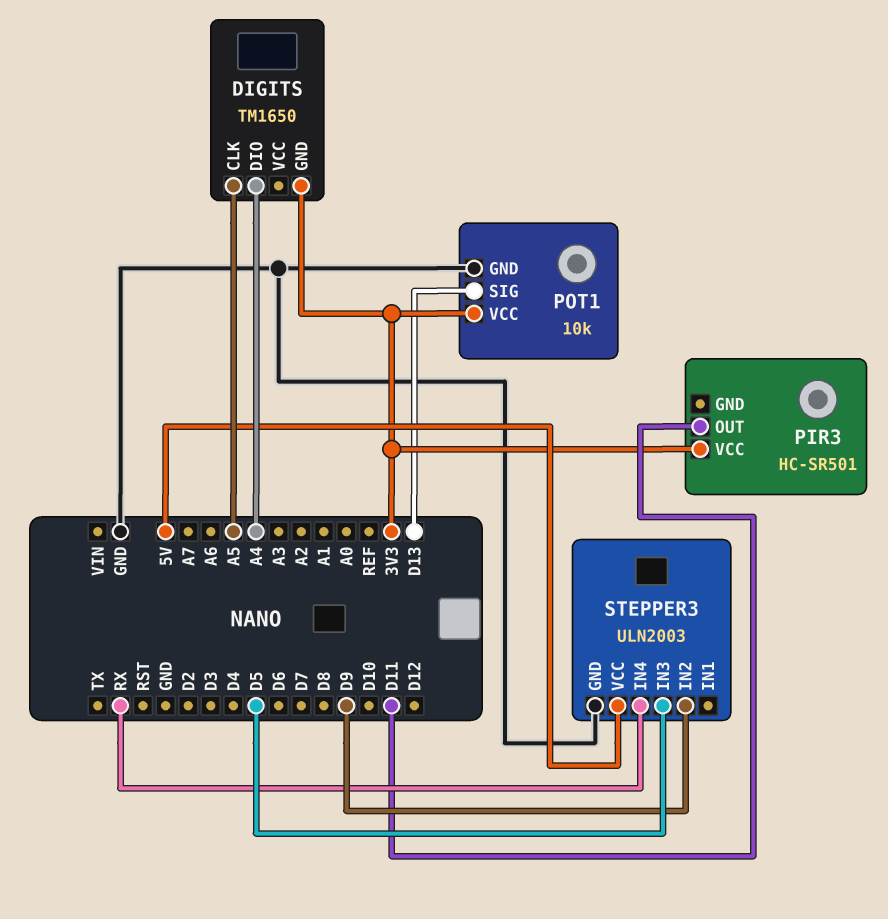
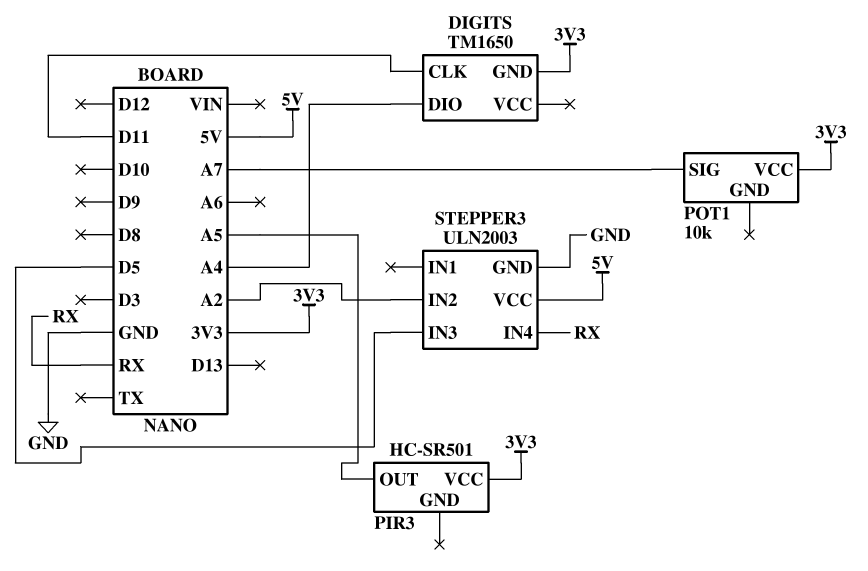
DIGITS pin CLK: A5 -> D11
PIR3 pin OUT: D11 -> A5
POT1 pin GND: GND -> none
POT1 pin SIG: D13 -> A7
STEPPER3 pin IN2: D9 -> A2

